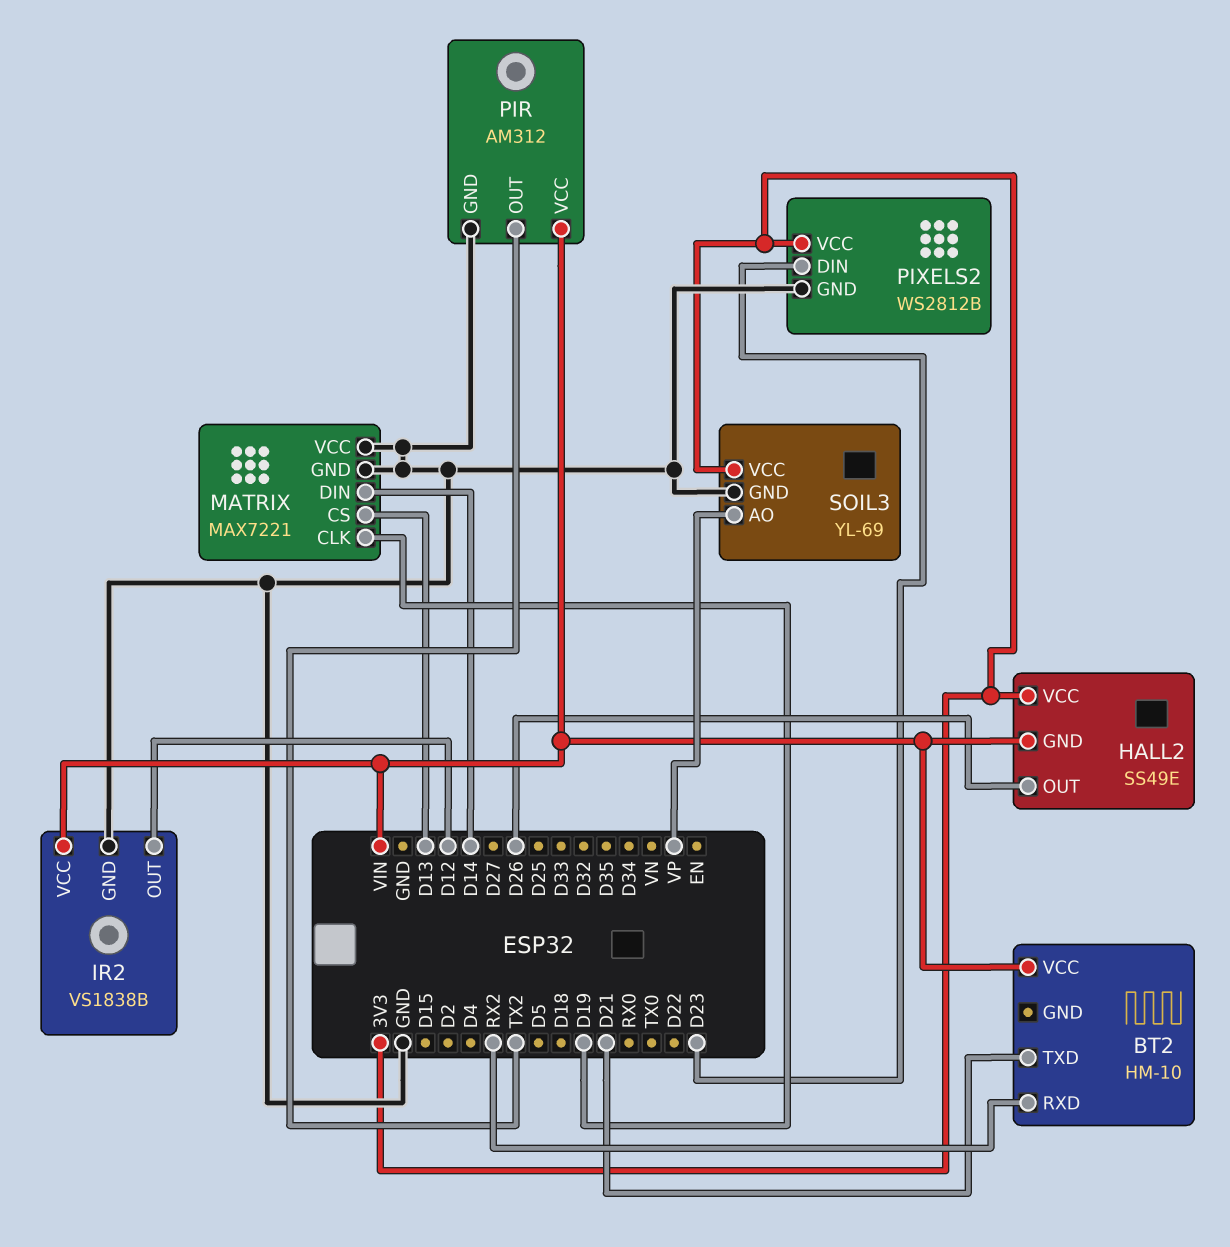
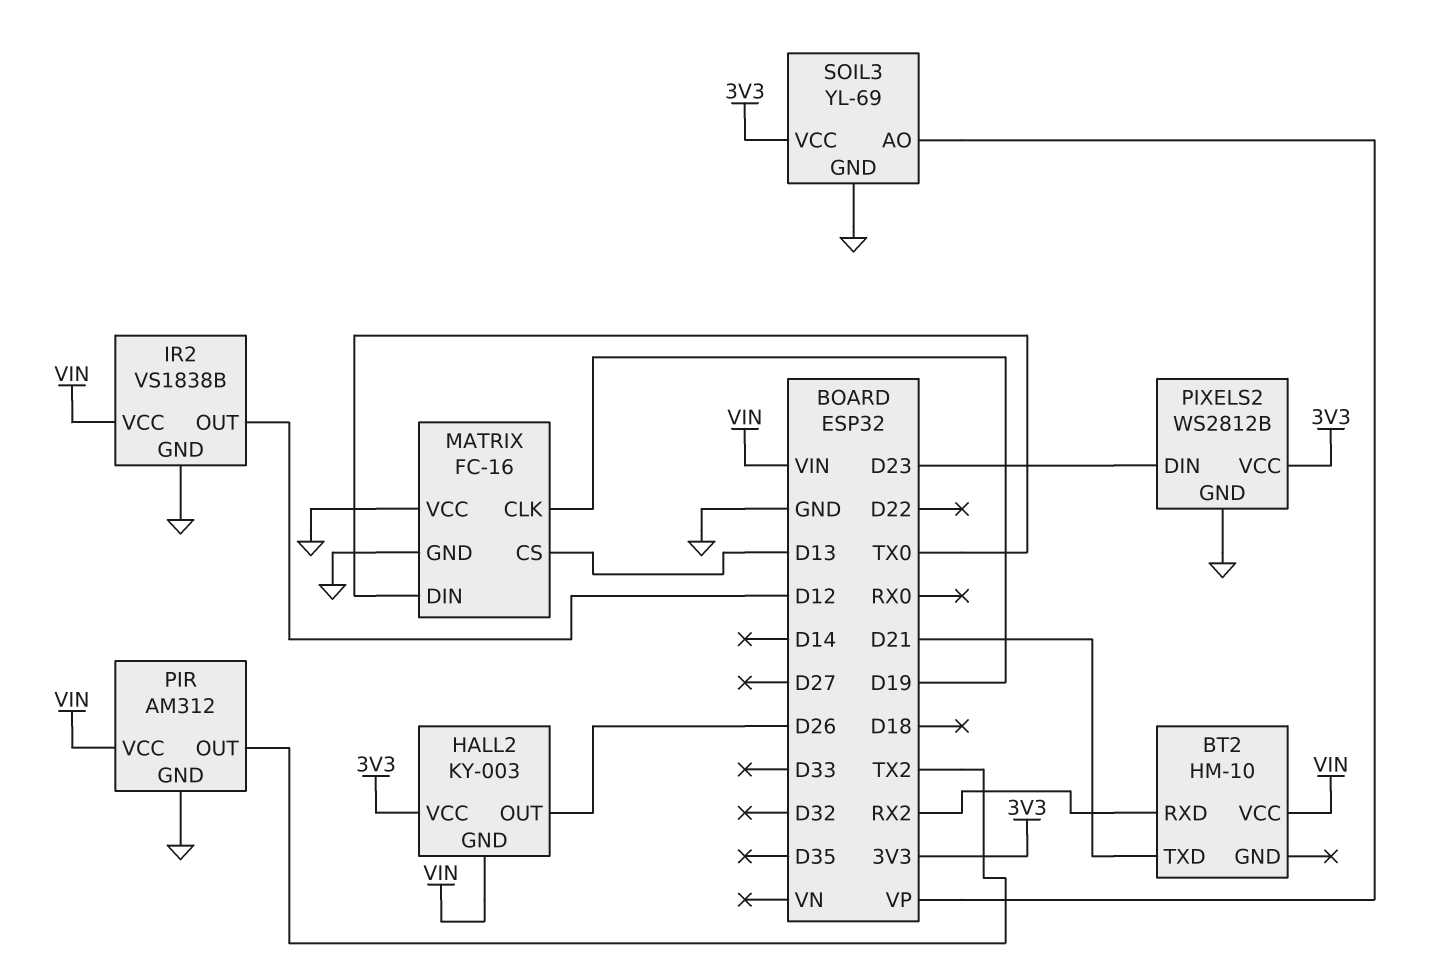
HALL2: SS49E -> KY-003
MATRIX: MAX7221 -> FC-16
MATRIX pin DIN: D14 -> TX0

